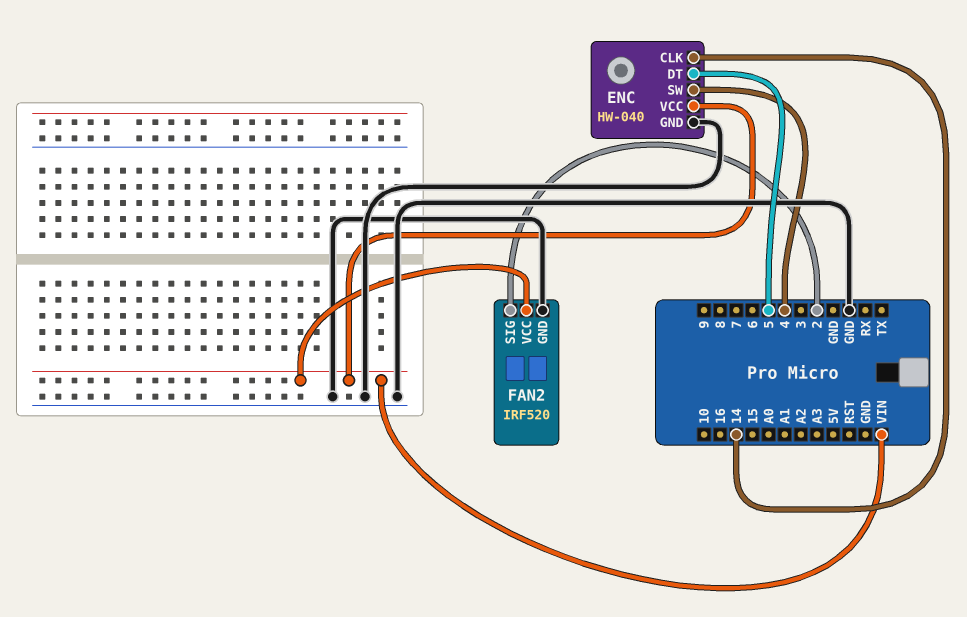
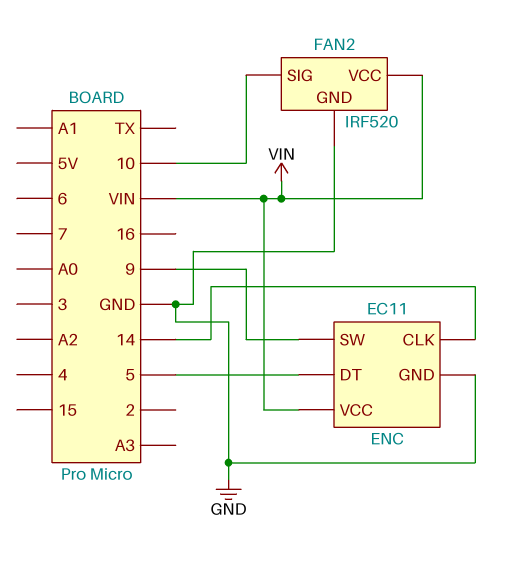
ENC: HW-040 -> EC11
ENC pin SW: 4 -> 9
FAN2 pin SIG: 2 -> 10

